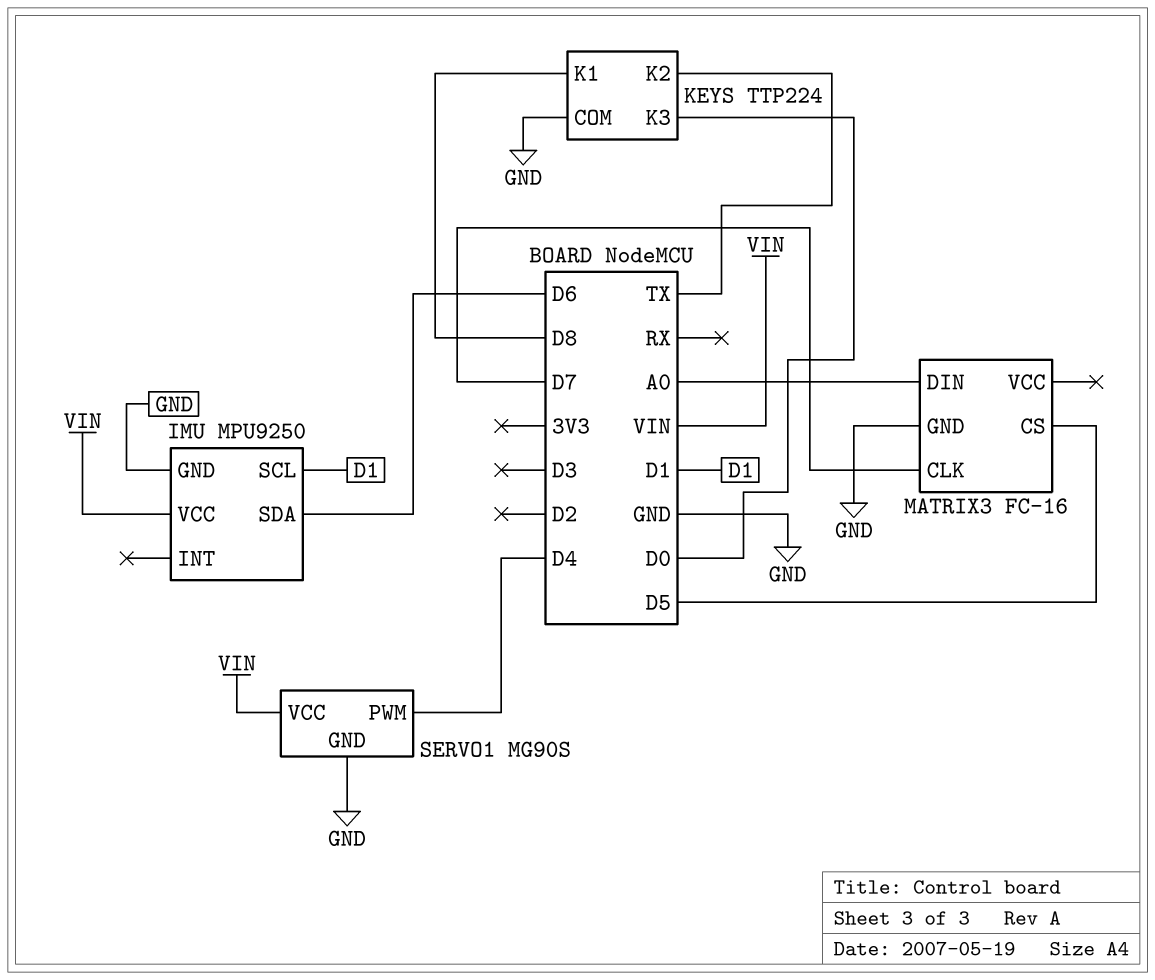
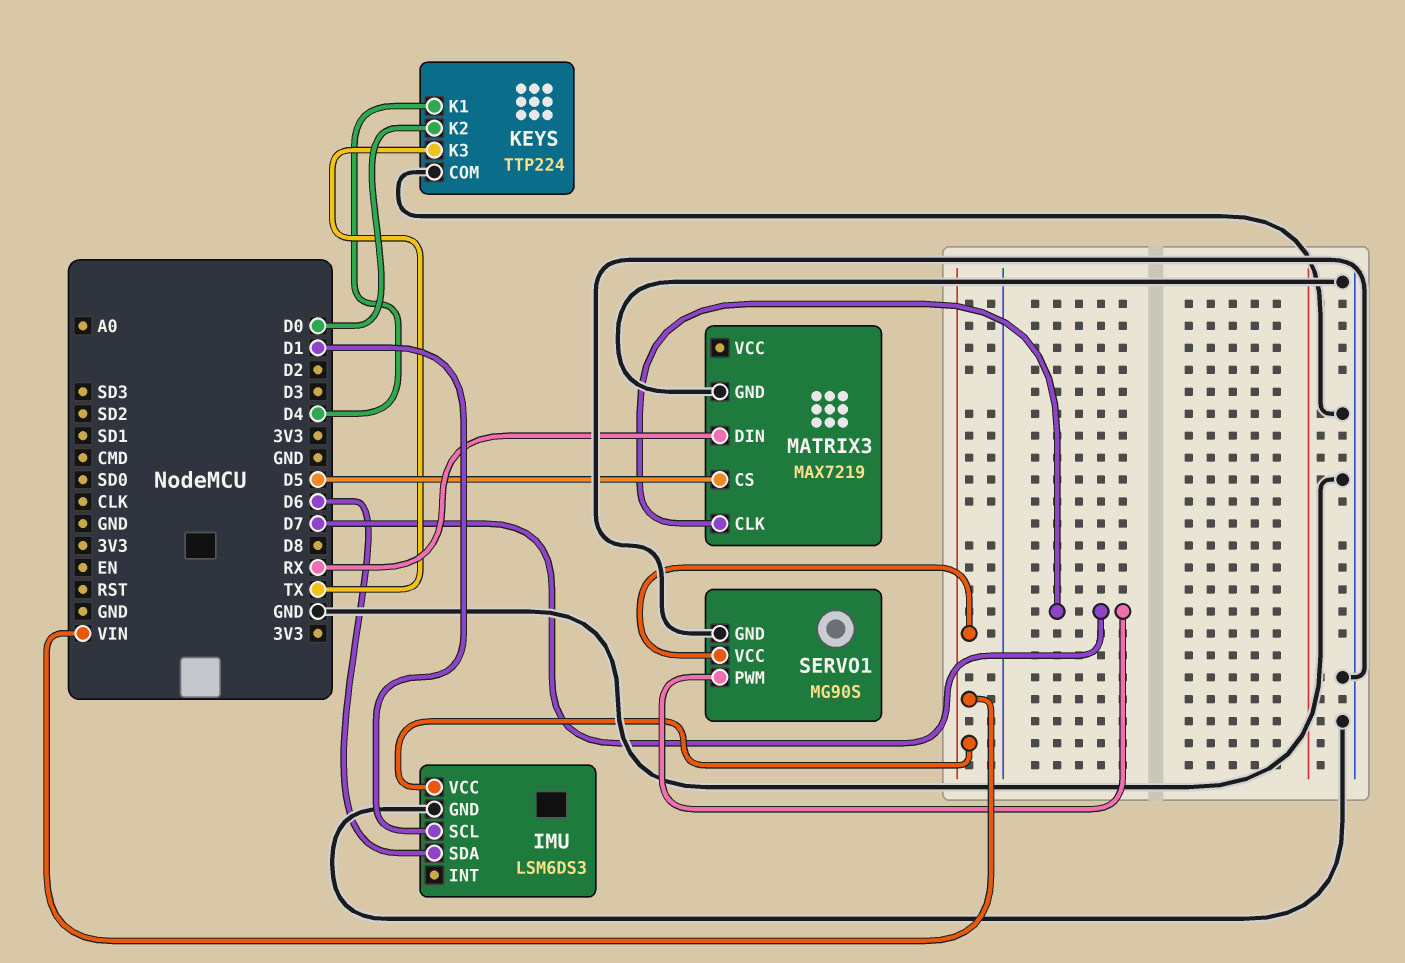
IMU: MPU9250 -> LSM6DS3
KEYS pin K1: D8 -> D4
KEYS pin K2: TX -> D0
KEYS pin K3: D0 -> TX
MATRIX3: FC-16 -> MAX7219
MATRIX3 pin DIN: A0 -> RX
SERVO1 pin PWM: D4 -> D7

